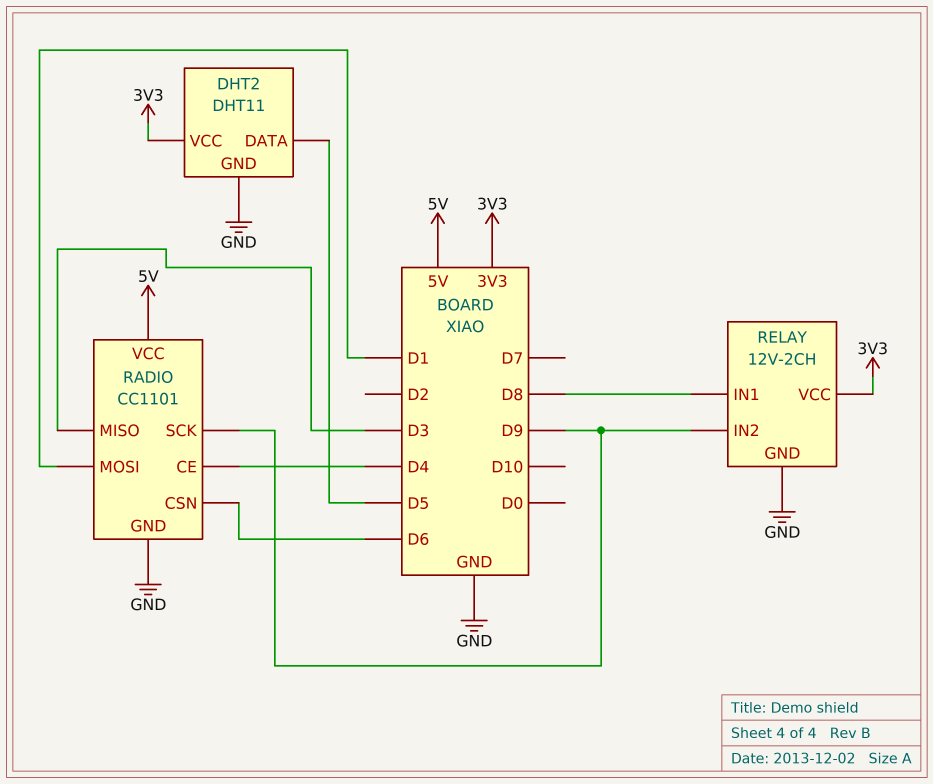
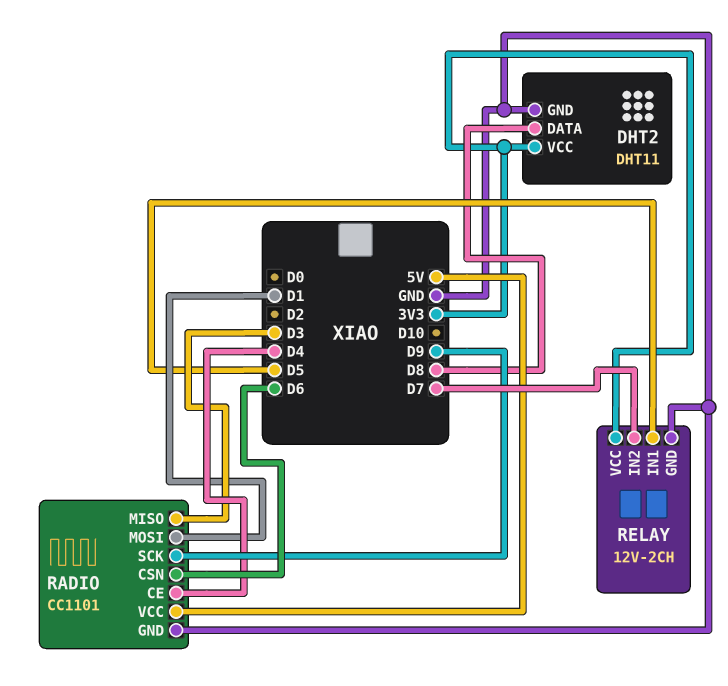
DHT2 pin DATA: D5 -> D8
RELAY pin IN1: D8 -> D5
RELAY pin IN2: D9 -> D7

